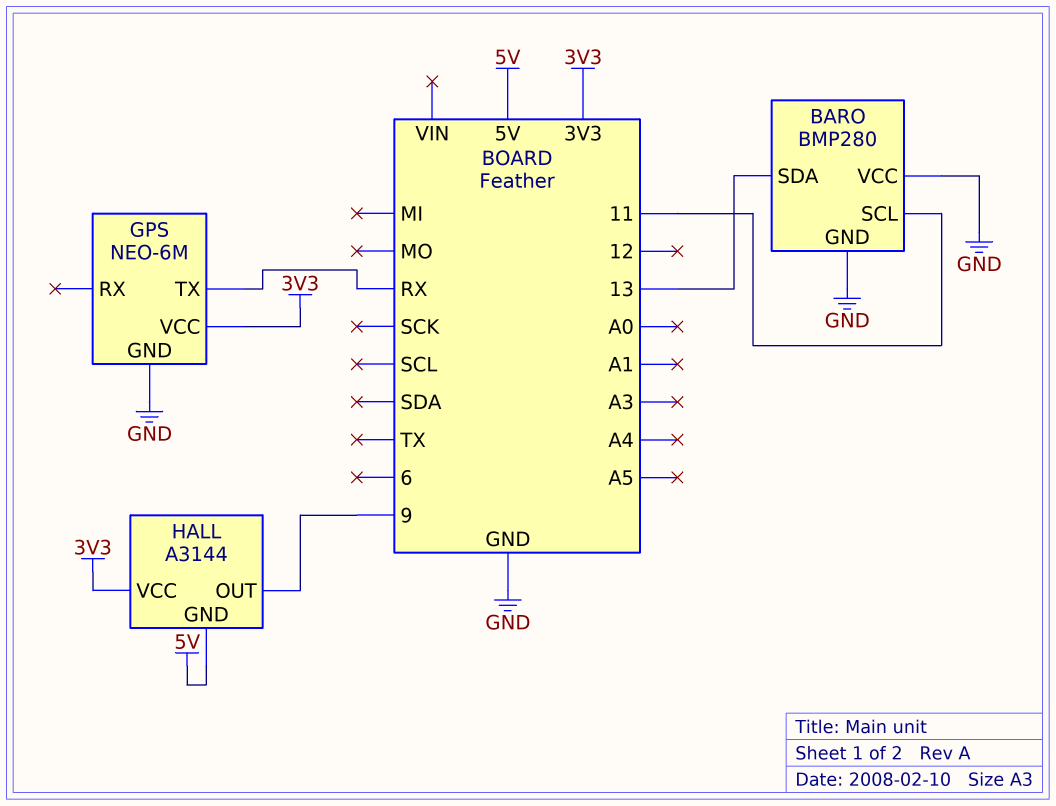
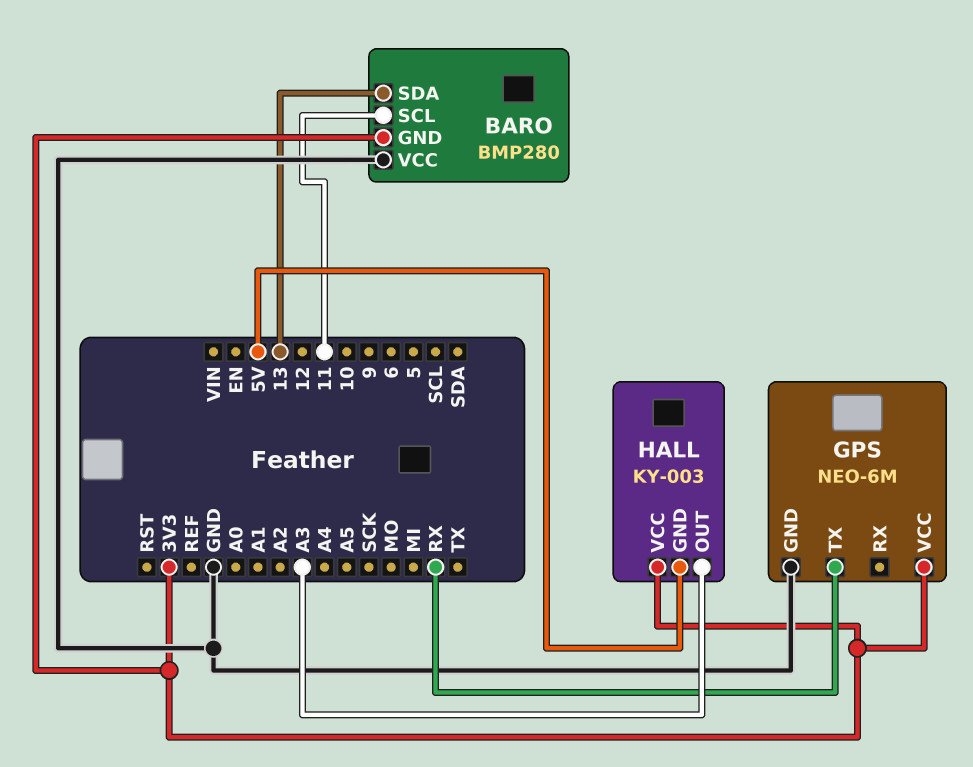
BARO pin GND: GND -> 3V3
HALL: A3144 -> KY-003
HALL pin OUT: 9 -> A3

